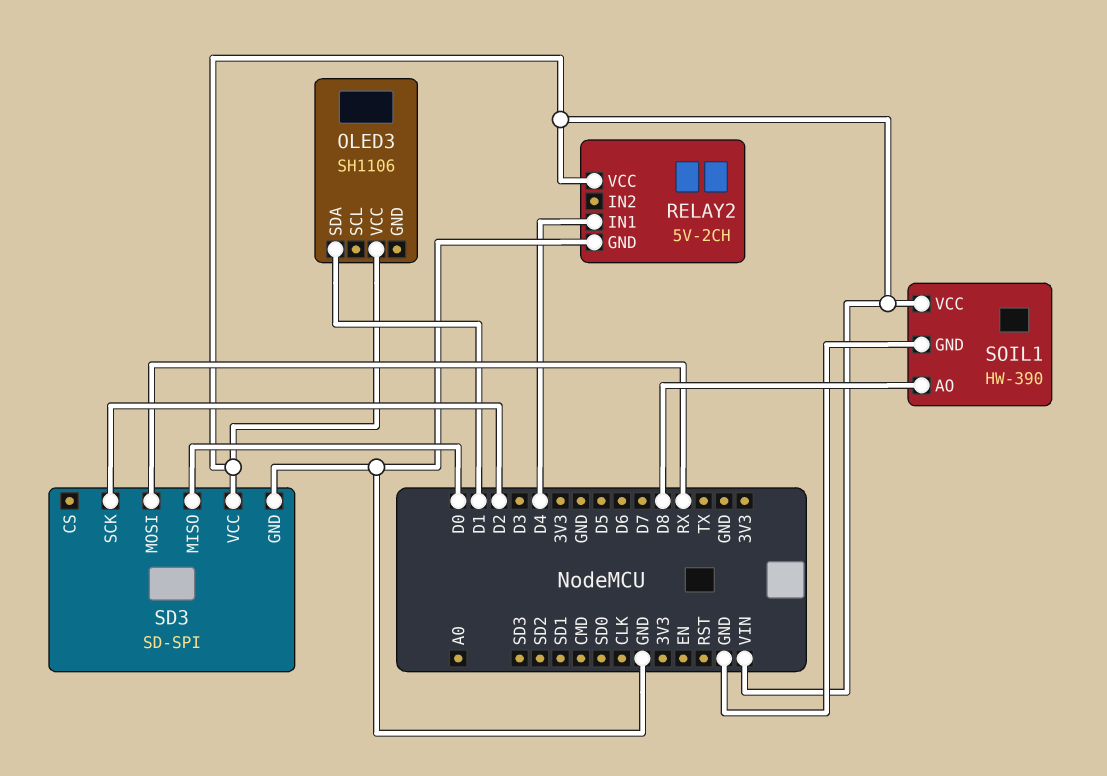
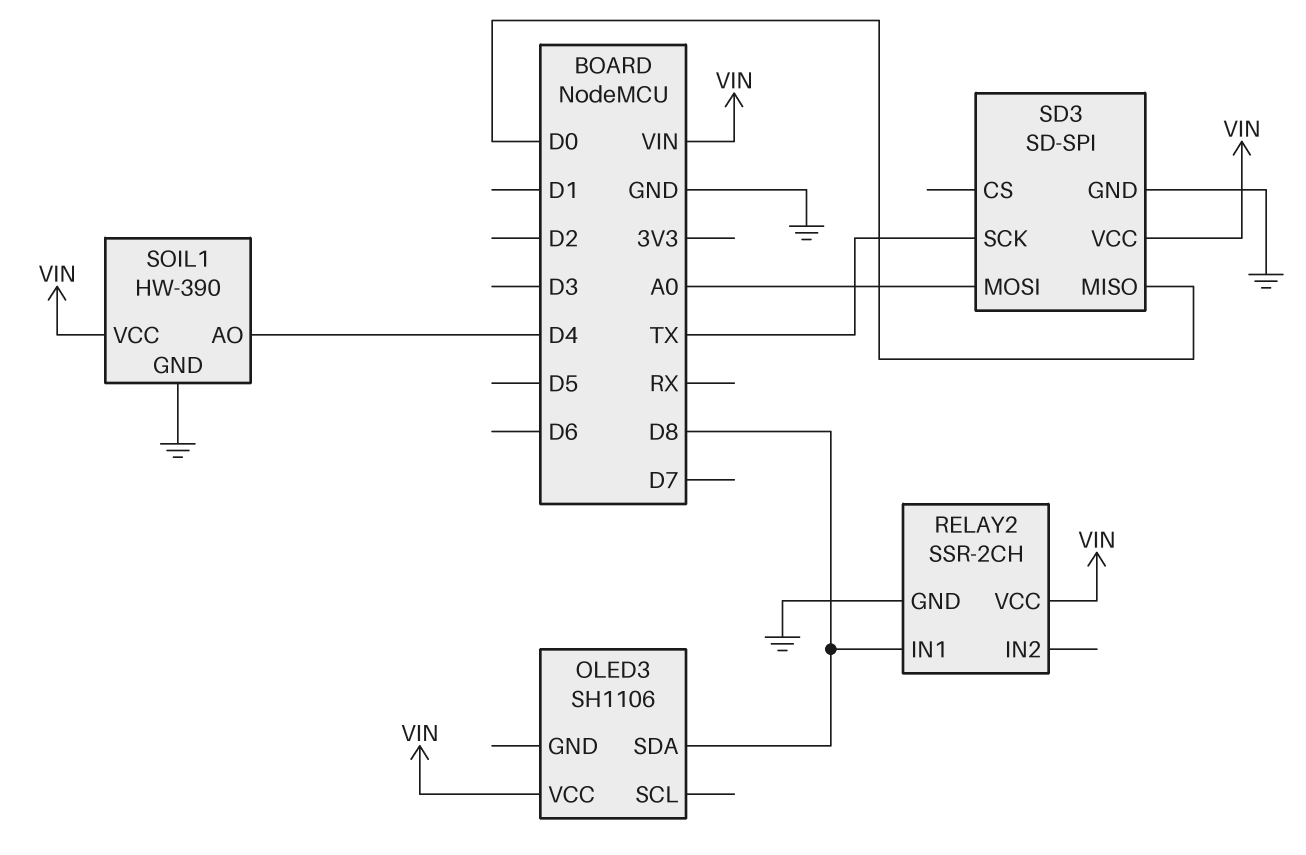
OLED3 pin SDA: D1 -> D8
RELAY2: 5V-2CH -> SSR-2CH
RELAY2 pin IN1: D4 -> D8
SD3 pin MOSI: RX -> A0
SD3 pin SCK: D2 -> TX
SOIL1 pin AO: D8 -> D4

